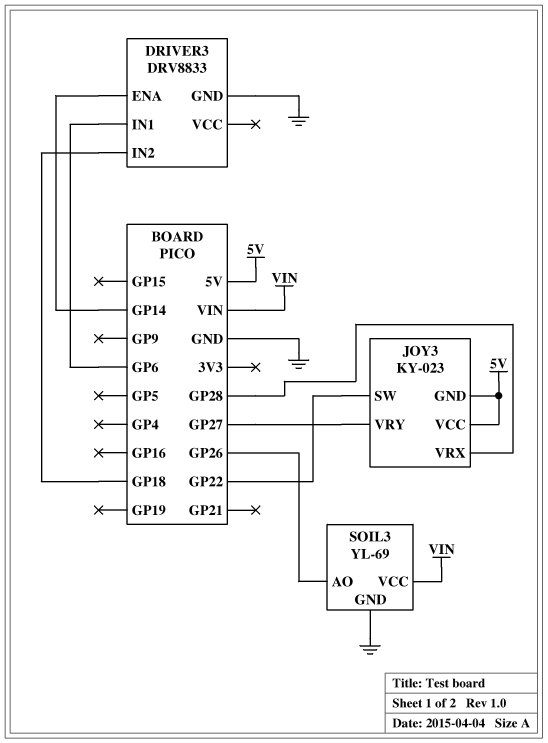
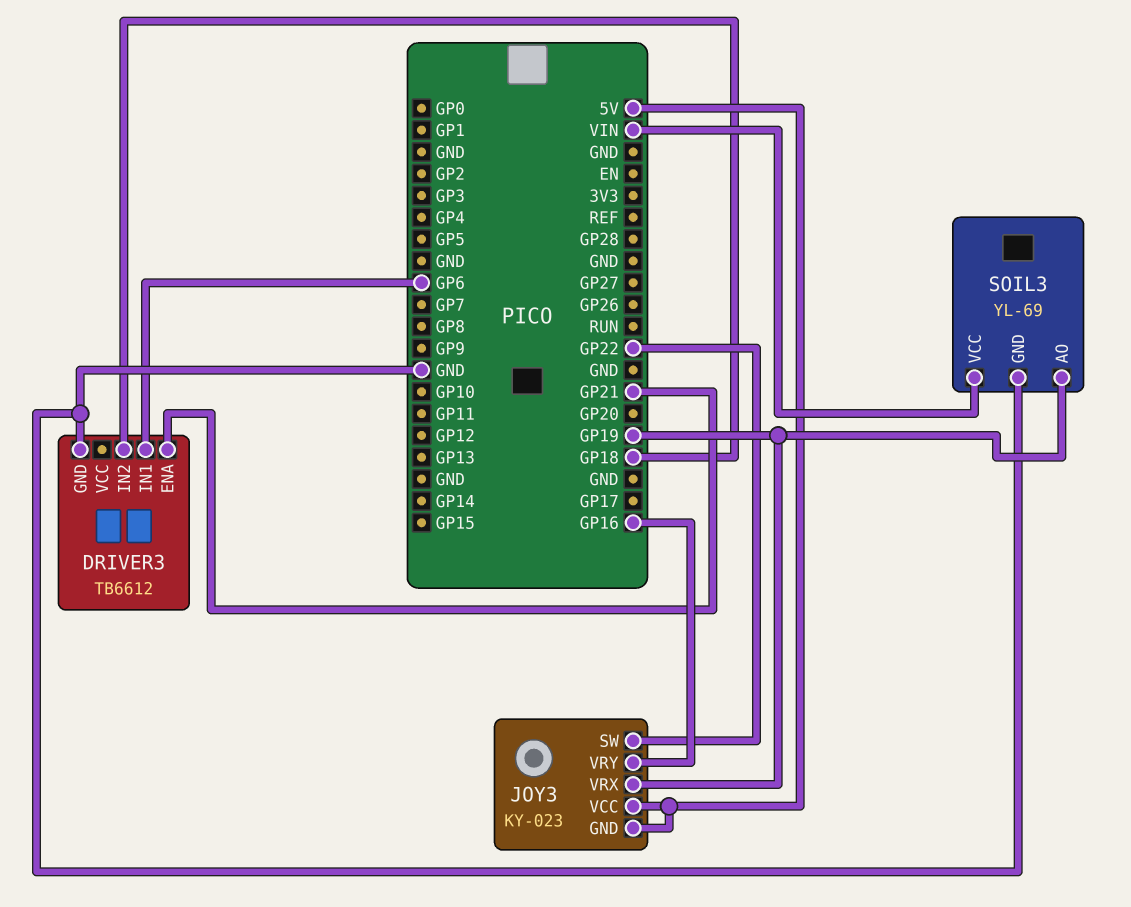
DRIVER3: DRV8833 -> TB6612
DRIVER3 pin ENA: GP14 -> GP21
JOY3 pin VRX: GP28 -> GP19
JOY3 pin VRY: GP27 -> GP16
SOIL3 pin AO: GP26 -> GP19

